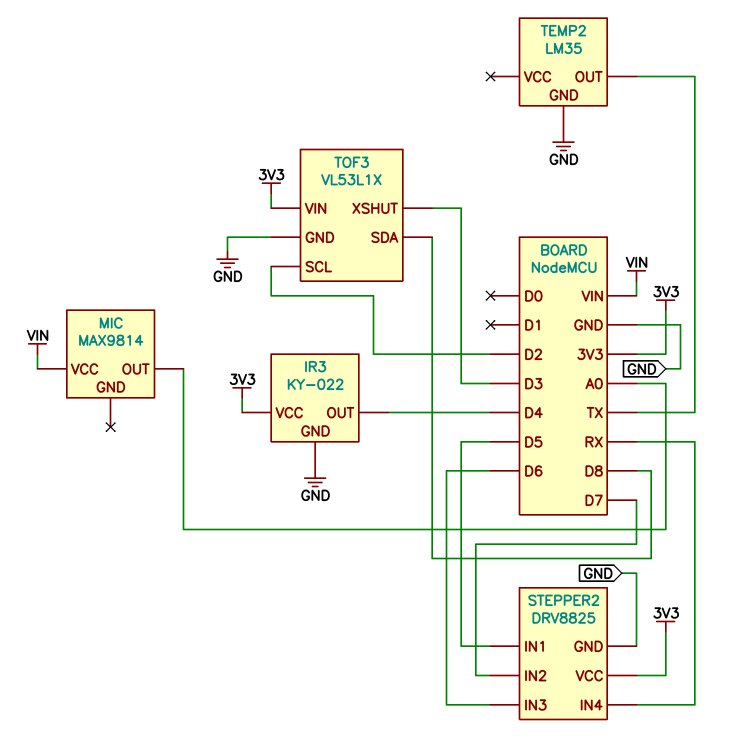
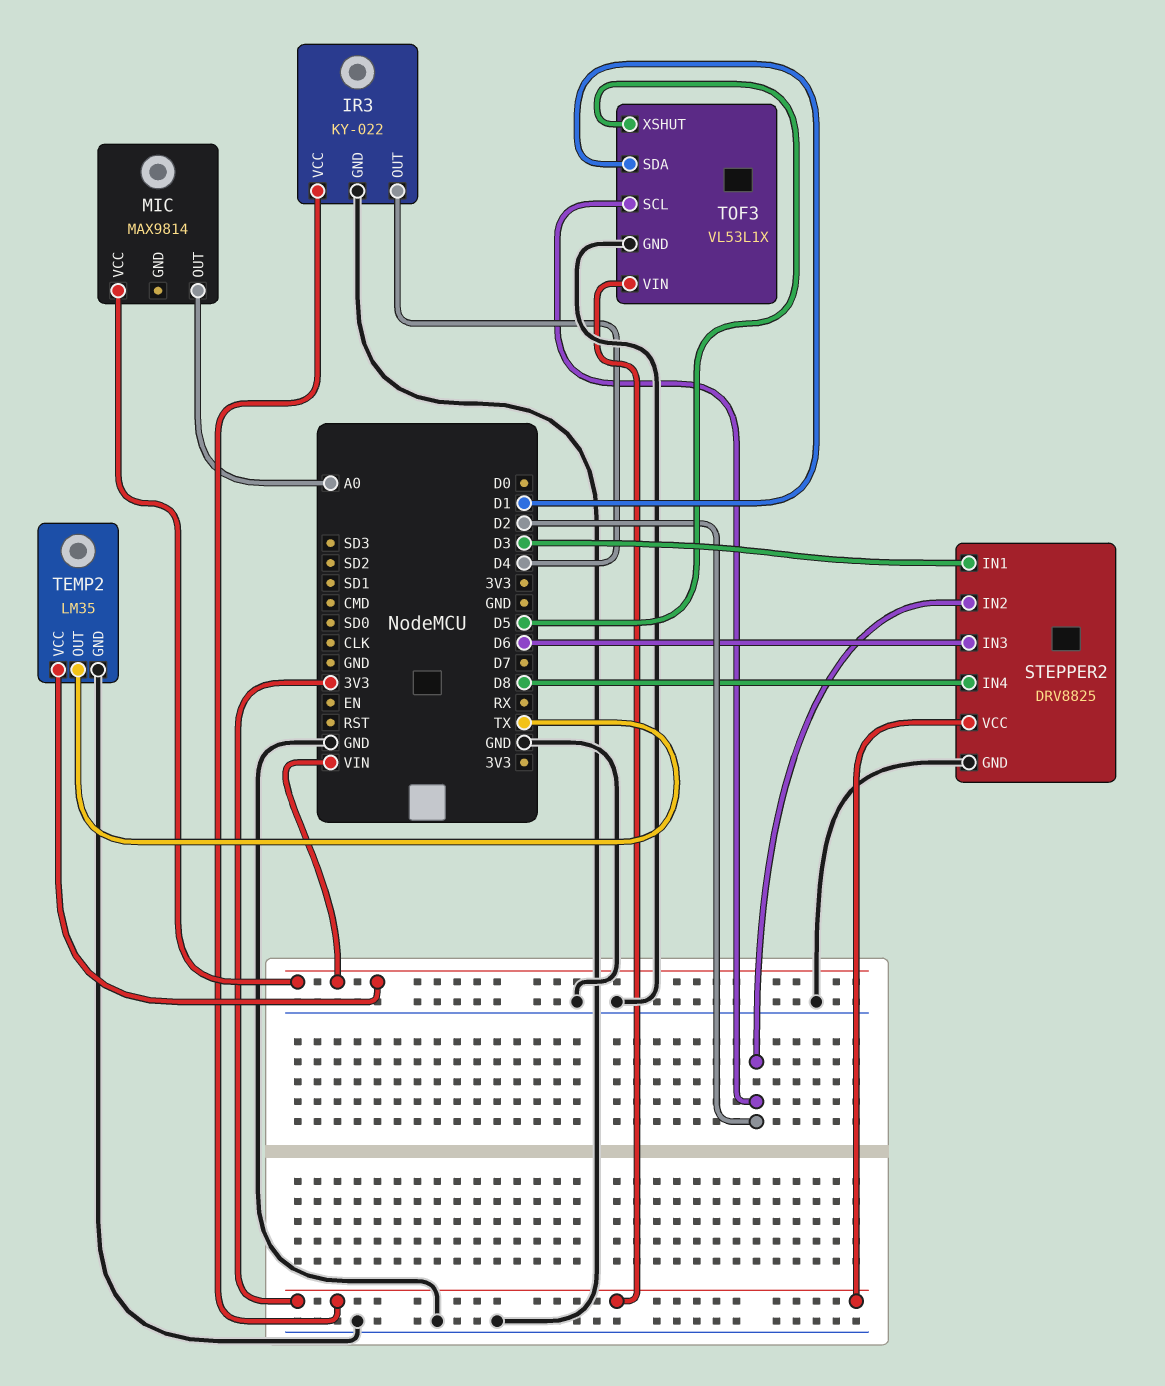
STEPPER2 pin IN1: D5 -> D3
STEPPER2 pin IN2: D7 -> D2
STEPPER2 pin IN4: RX -> D8
TEMP2 pin VCC: none -> VIN
TOF3 pin SDA: D8 -> D1
TOF3 pin XSHUT: D3 -> D5

